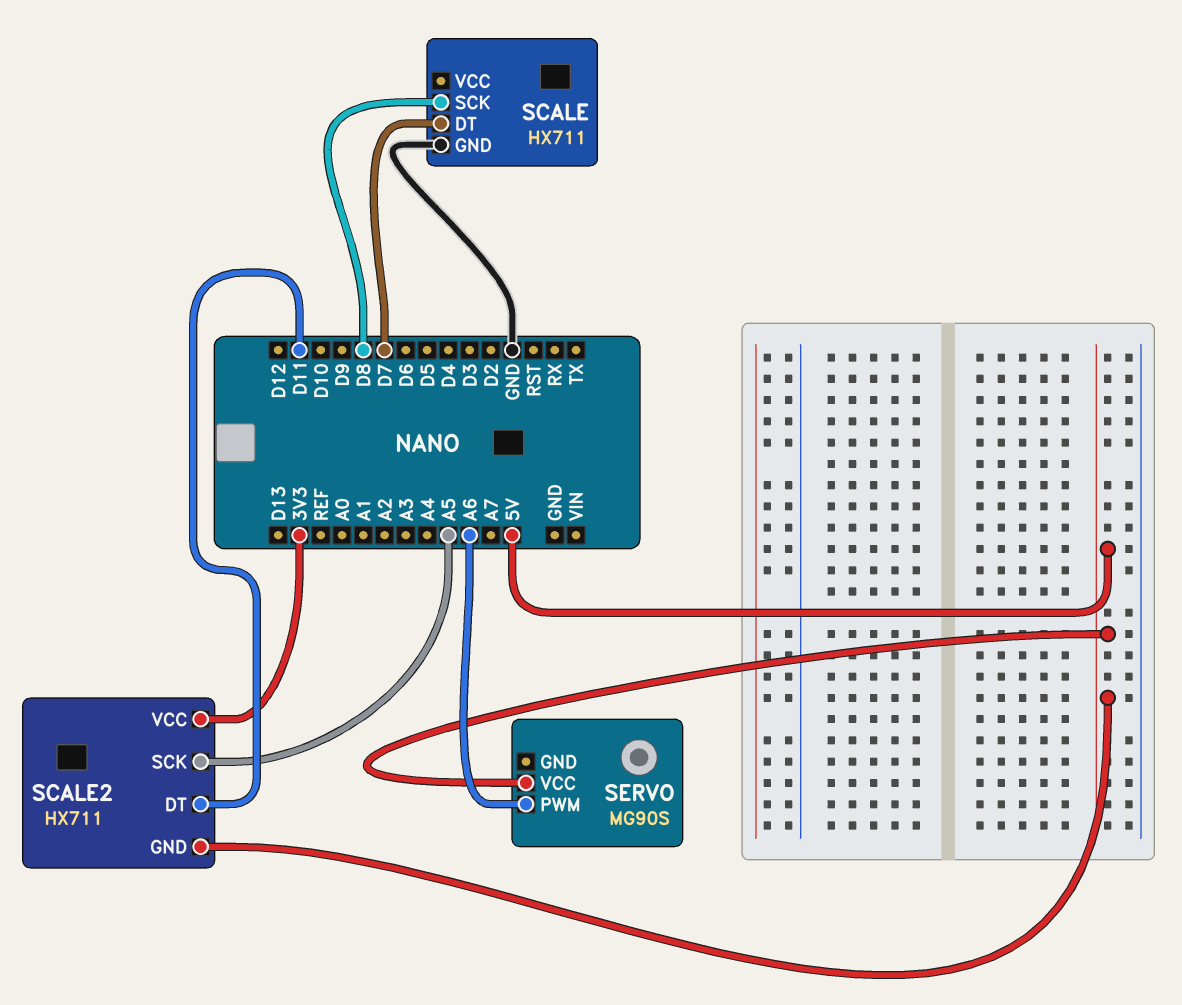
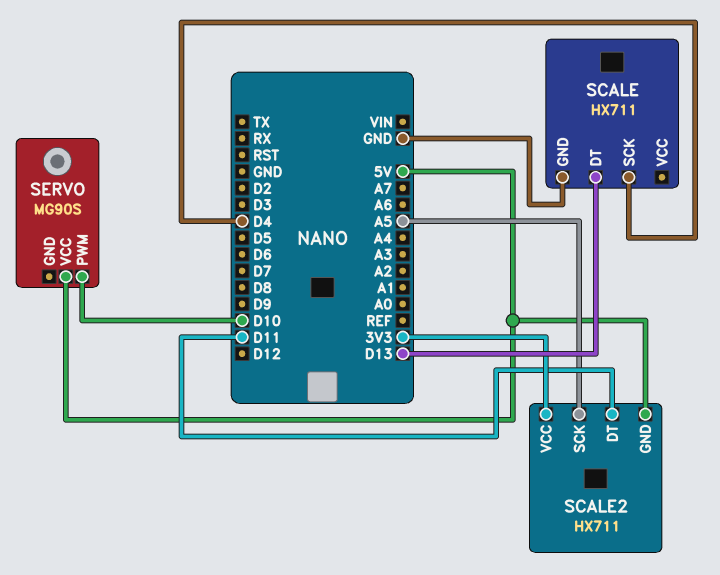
SCALE pin DT: D7 -> D13
SCALE pin SCK: D8 -> D4
SERVO pin PWM: A6 -> D10

